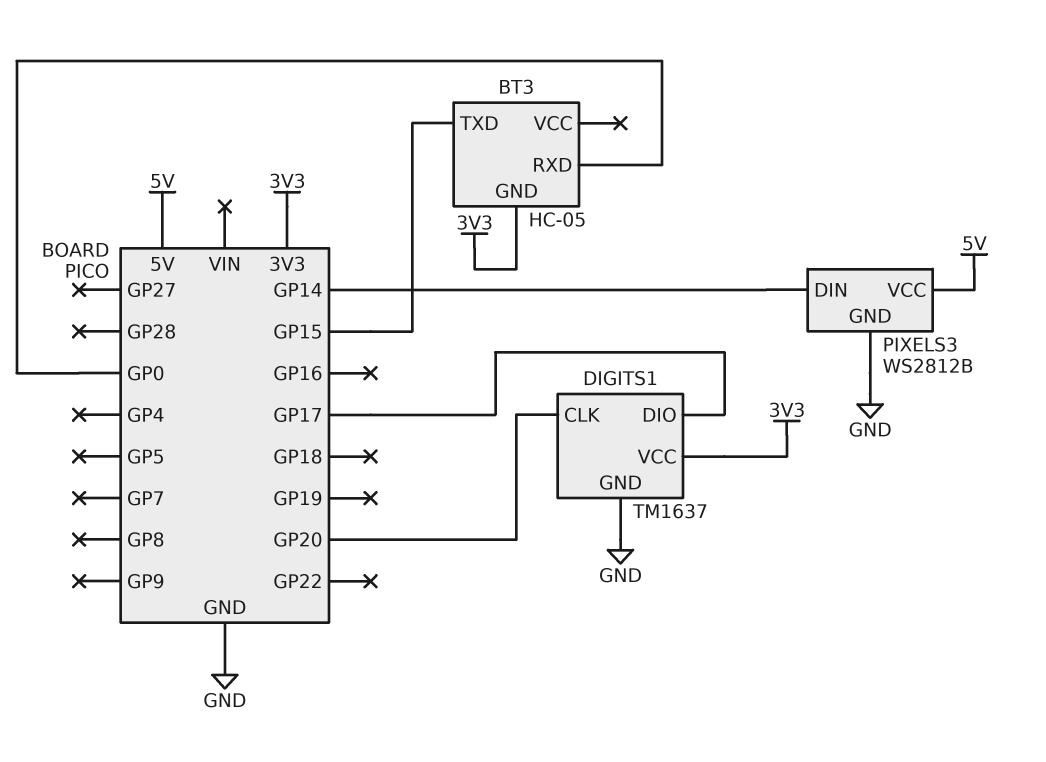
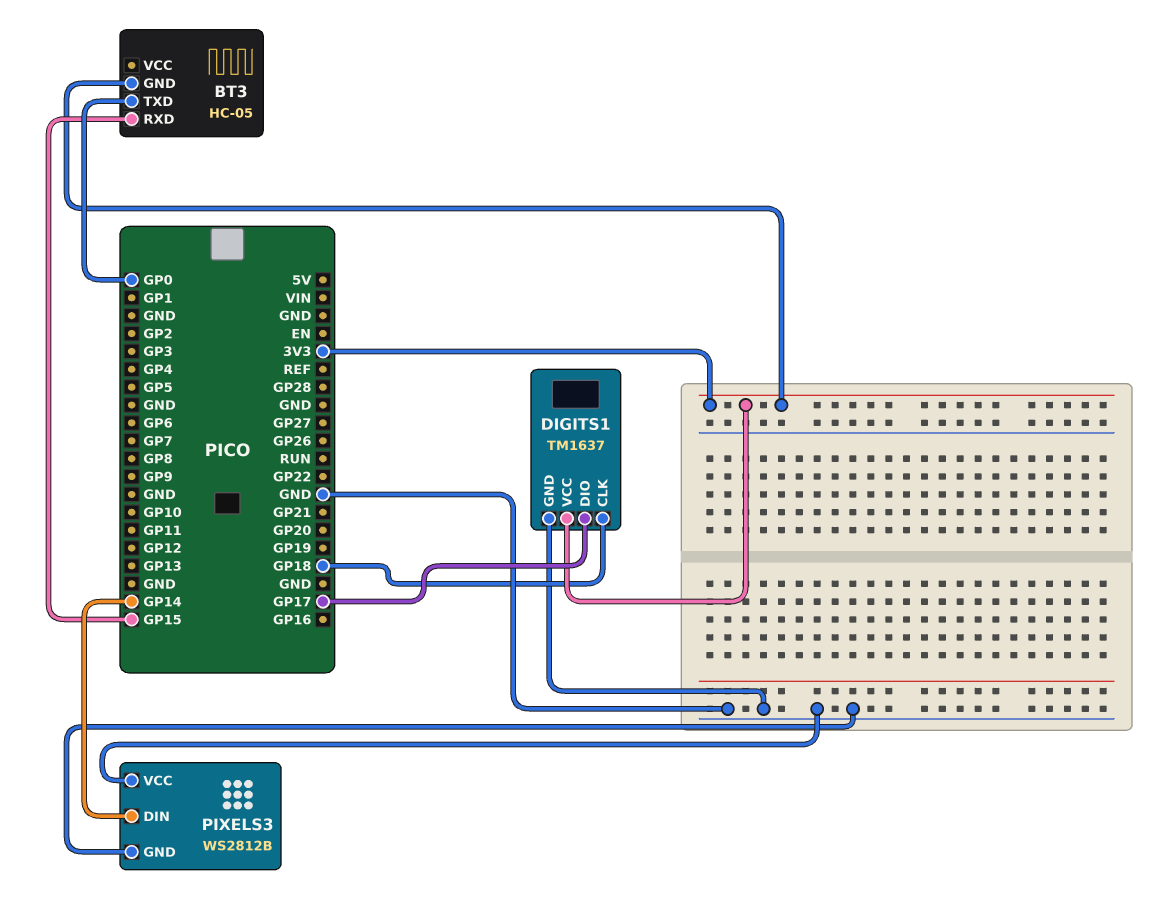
BT3 pin RXD: GP0 -> GP15
BT3 pin TXD: GP15 -> GP0
DIGITS1 pin CLK: GP20 -> GP18
PIXELS3 pin VCC: 5V -> GND

